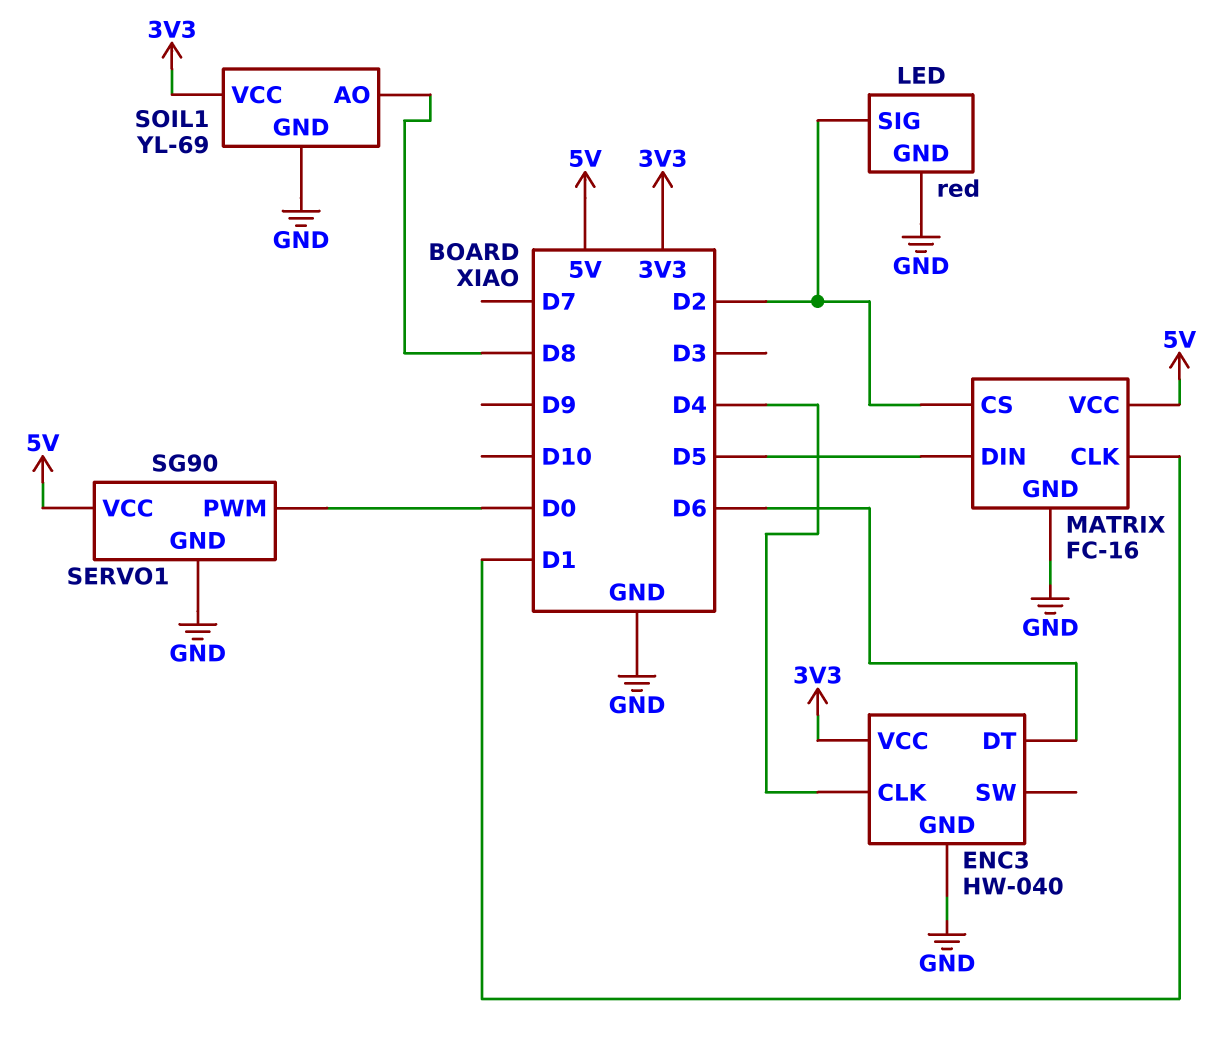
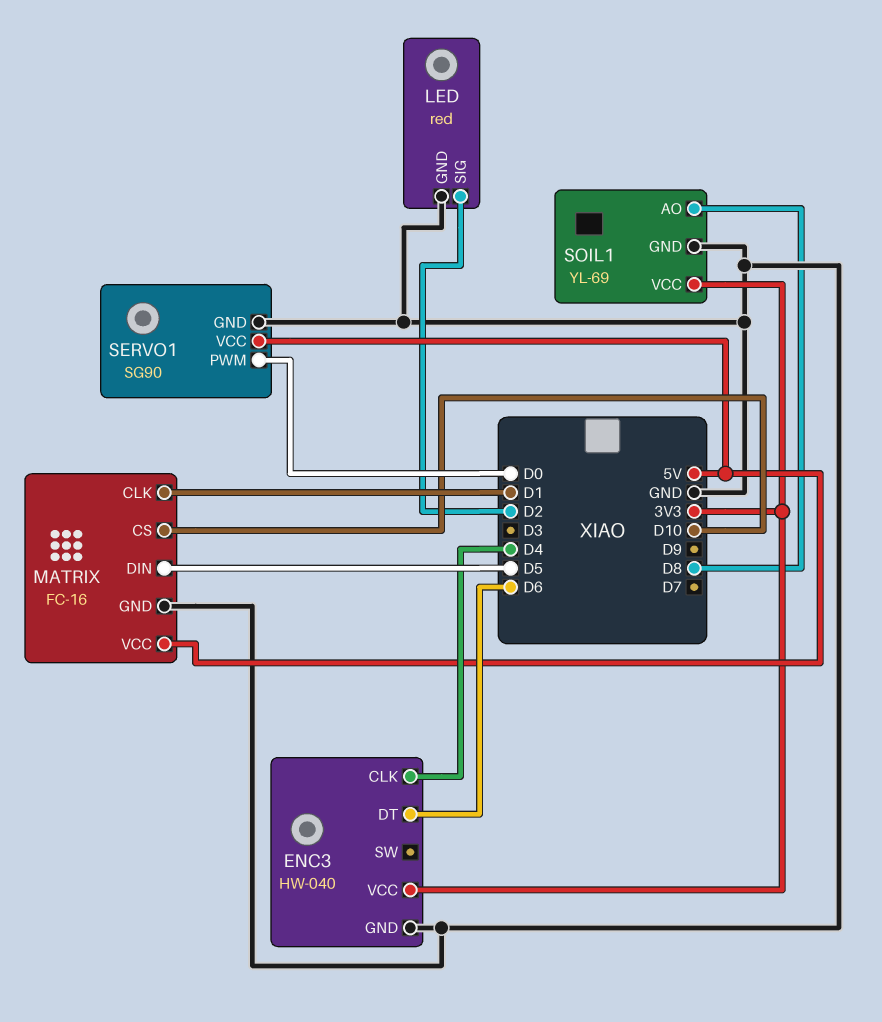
MATRIX pin CS: D2 -> D10

